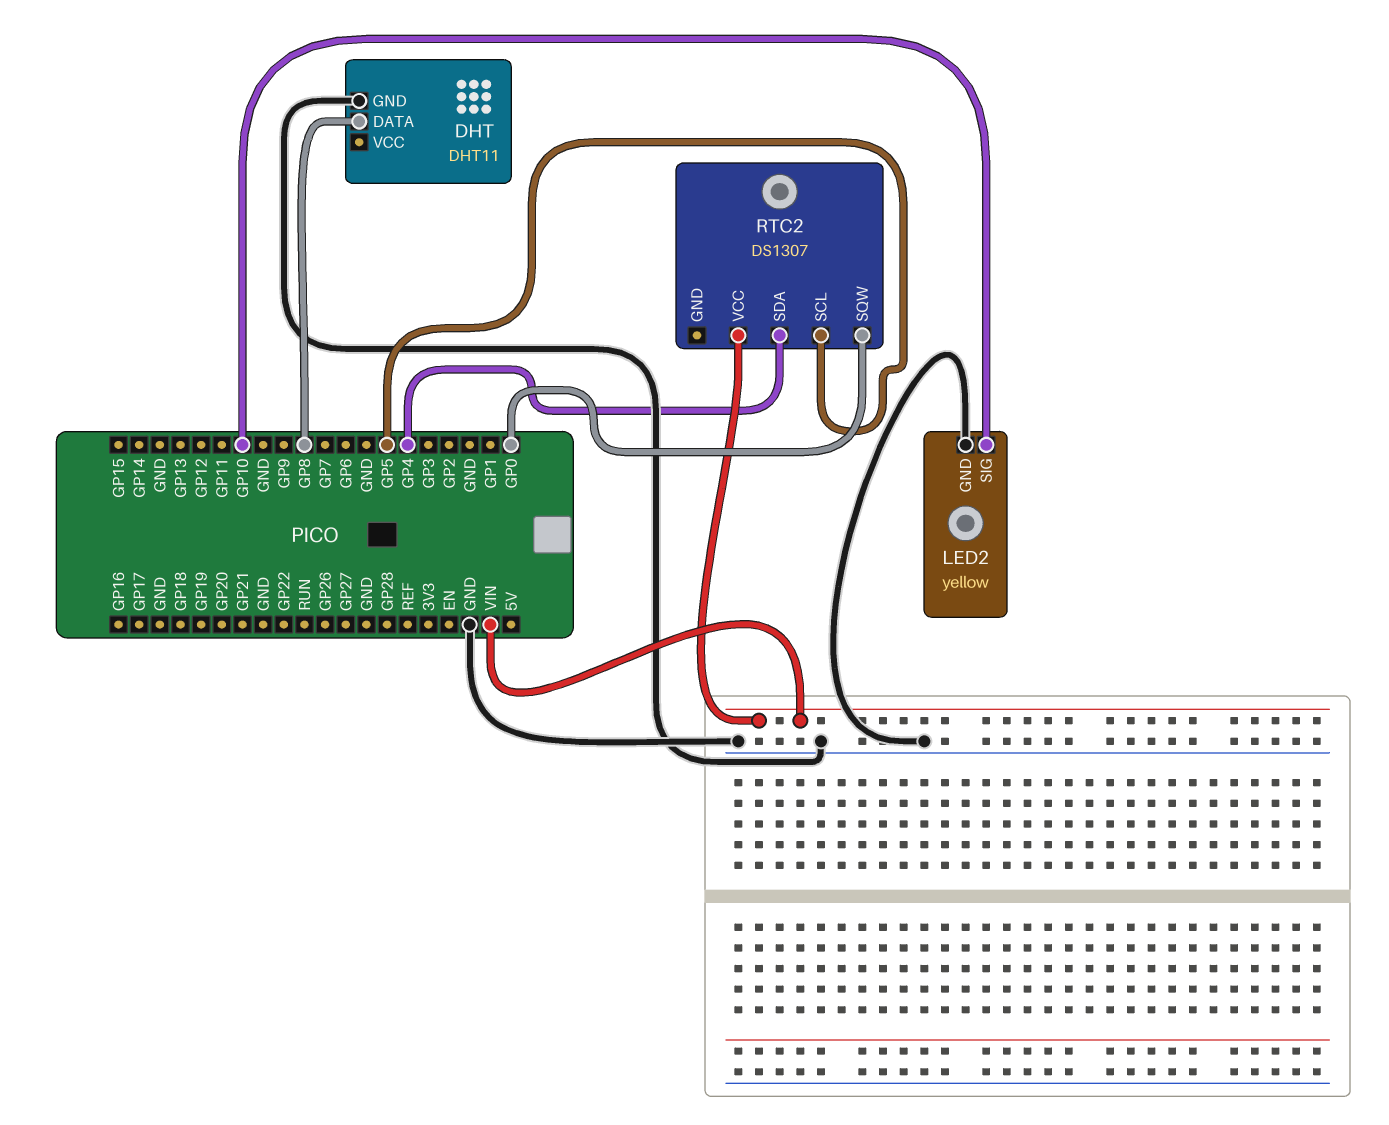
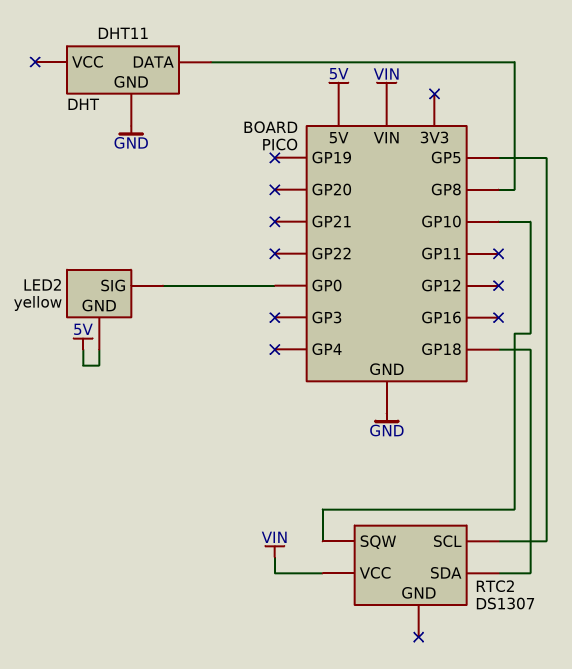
LED2 pin GND: GND -> 5V
LED2 pin SIG: GP10 -> GP0
RTC2 pin SDA: GP4 -> GP18
RTC2 pin SQW: GP0 -> GP10

